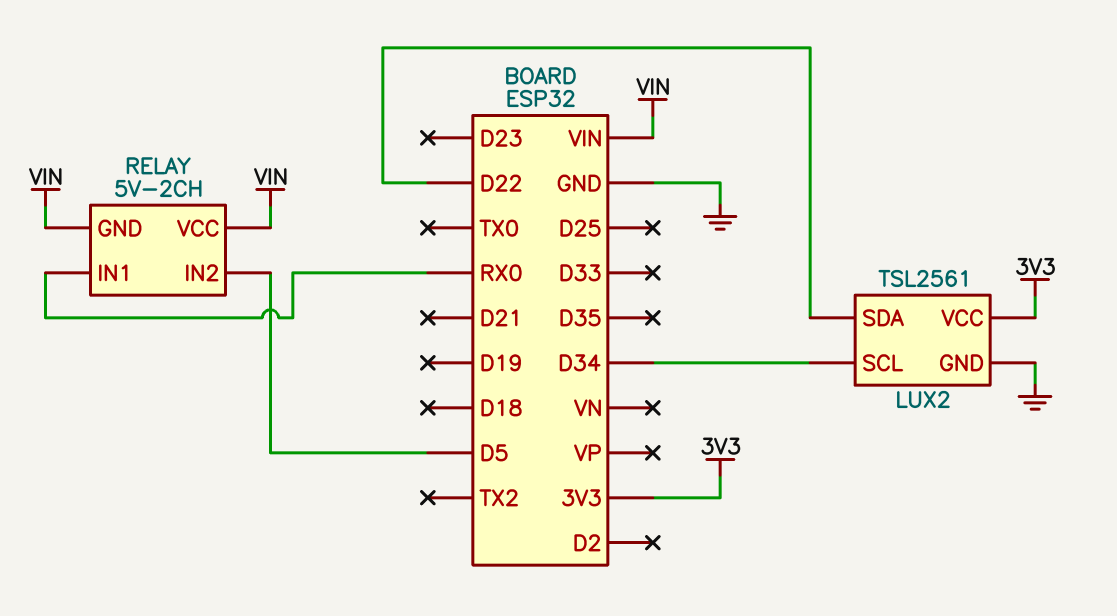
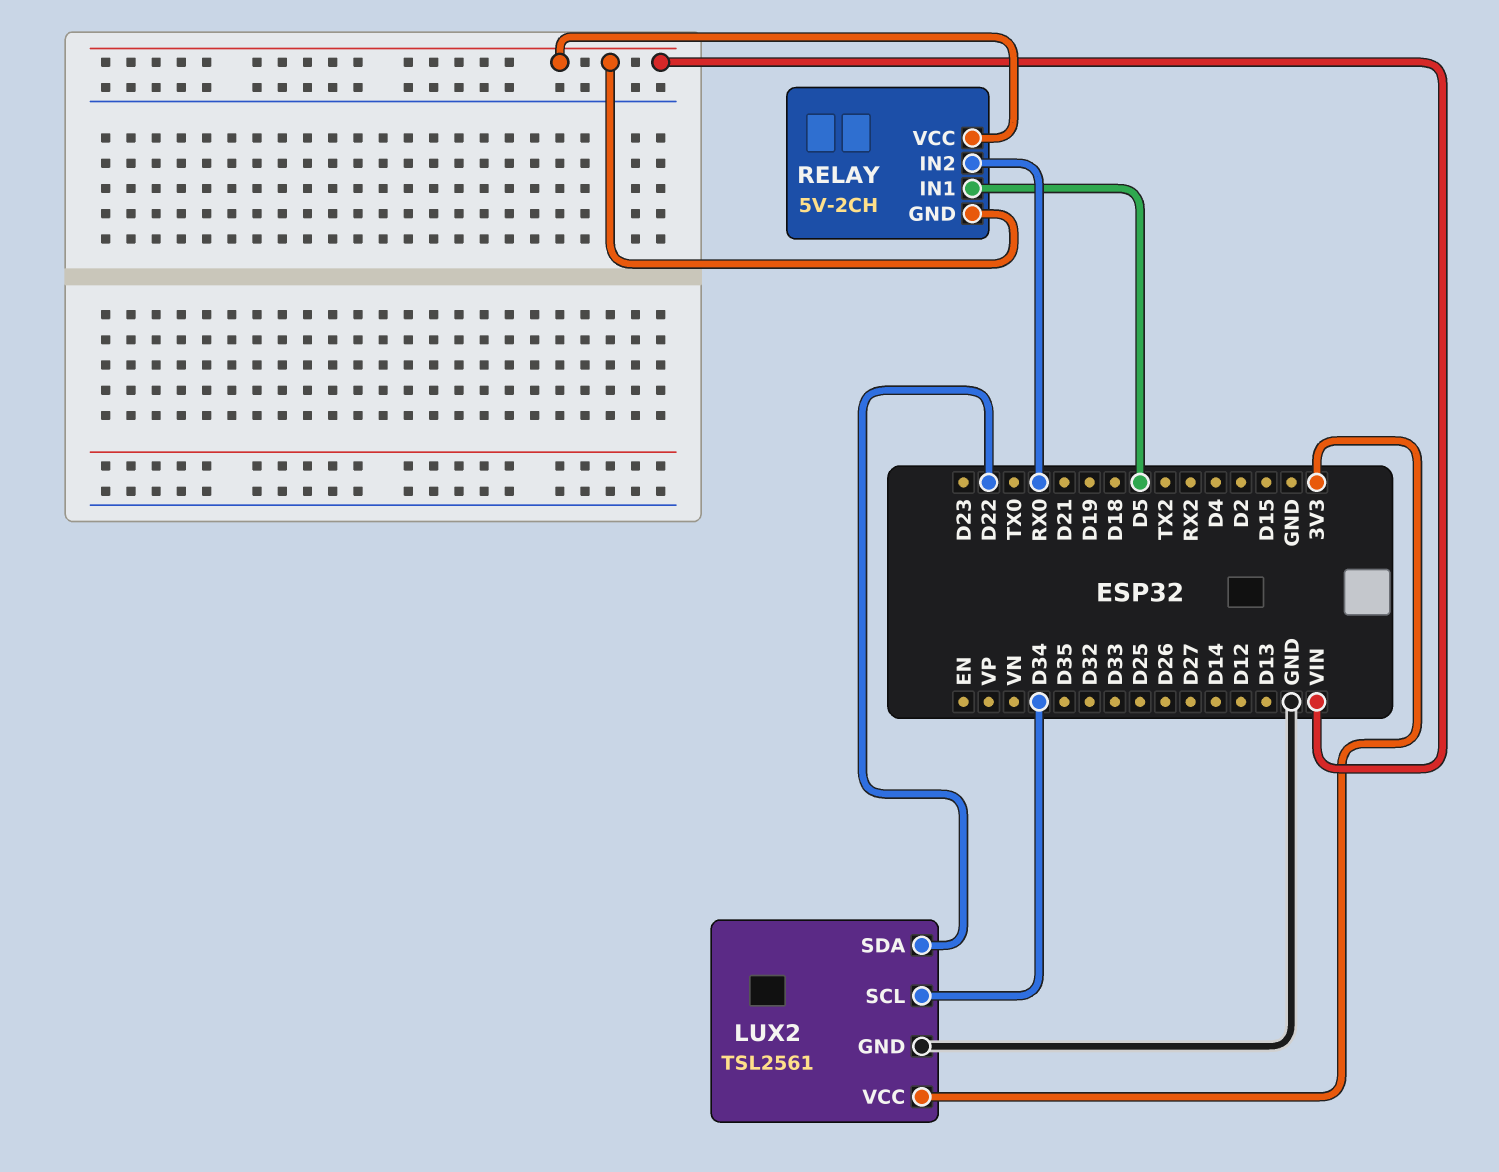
RELAY pin IN1: RX0 -> D5
RELAY pin IN2: D5 -> RX0

